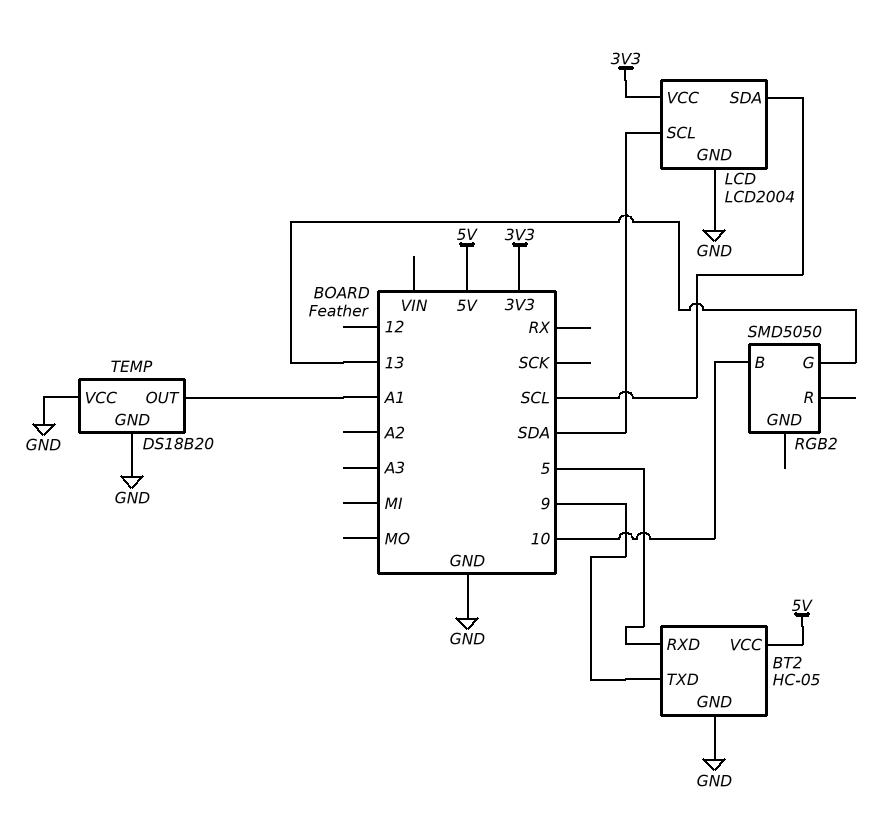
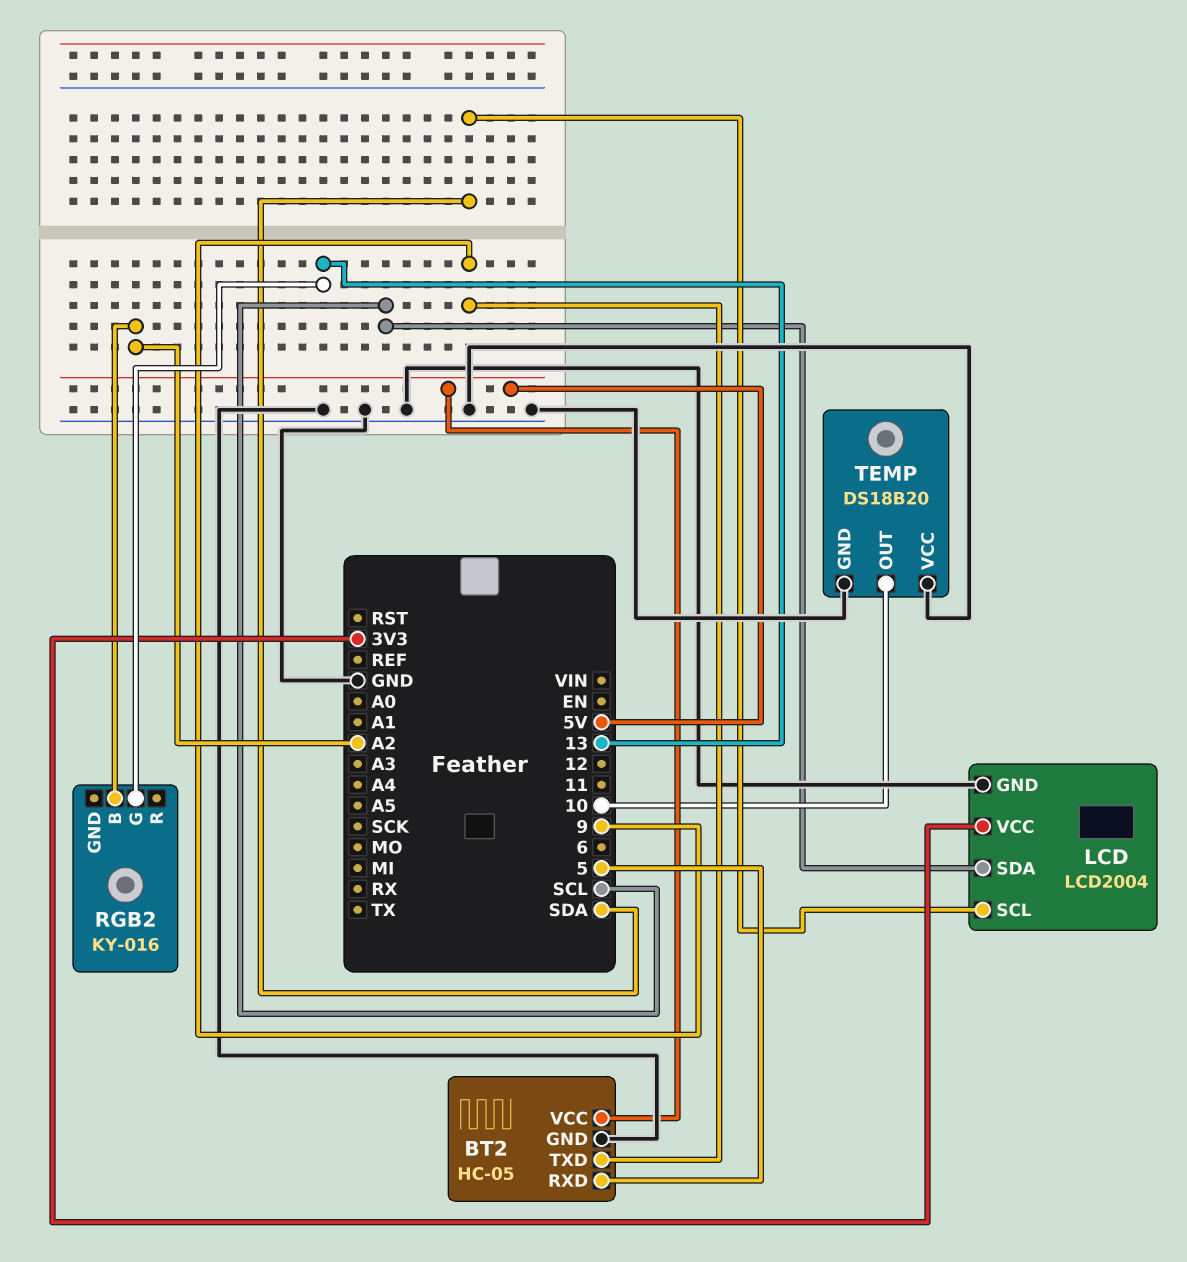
RGB2: SMD5050 -> KY-016
RGB2 pin B: 10 -> A2
TEMP pin OUT: A1 -> 10

